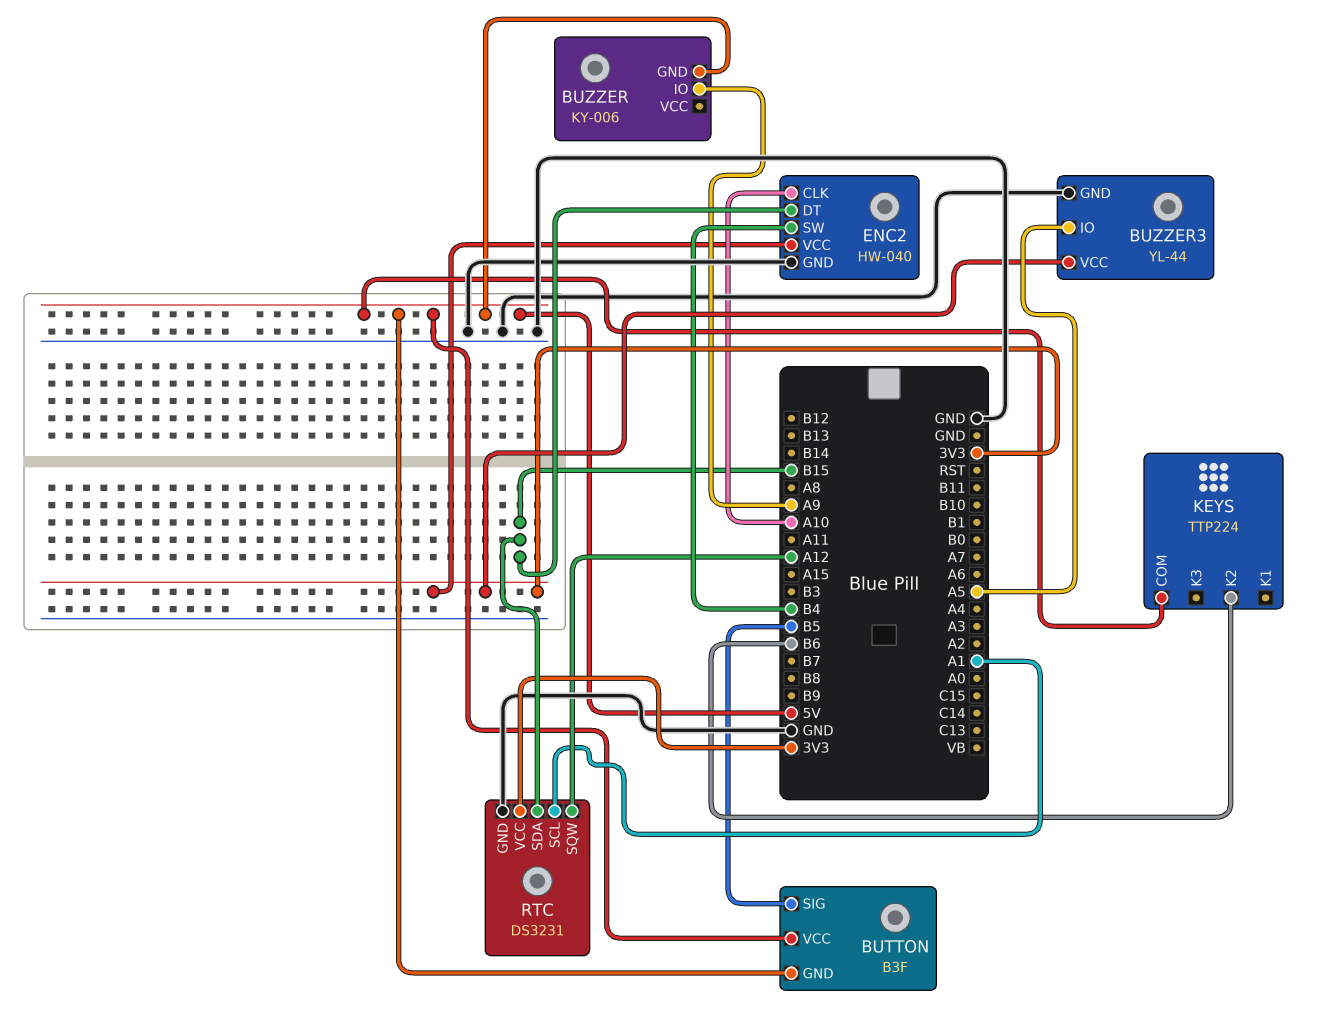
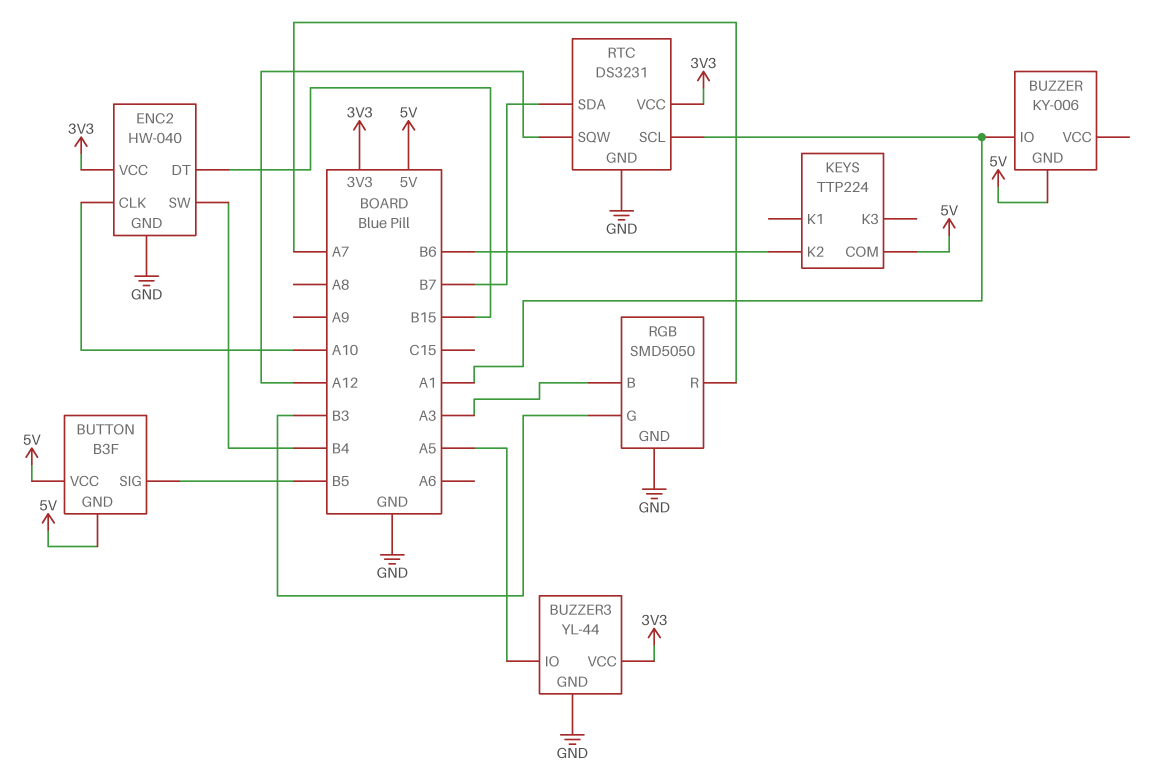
BUZZER pin IO: A9 -> A1
RGB: none -> SMD5050
RGB pin B: none -> A3
RGB pin G: none -> B3
RGB pin GND: none -> GND
RGB pin R: none -> A7
RTC pin SDA: B15 -> B7

